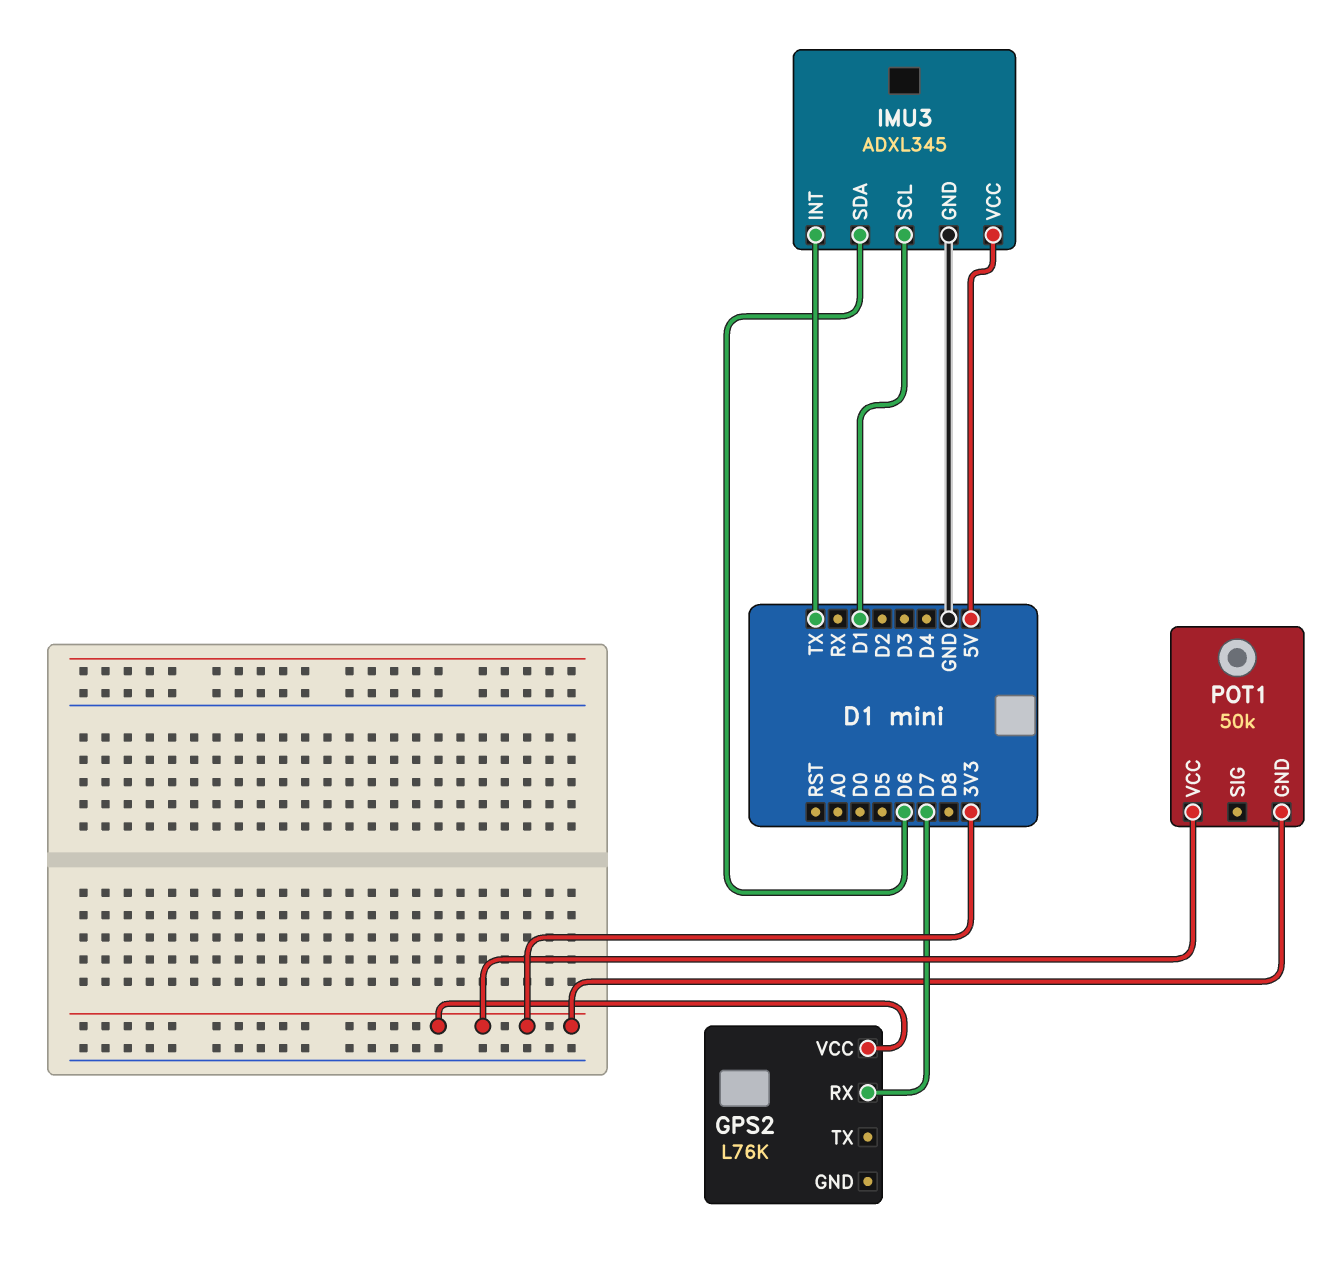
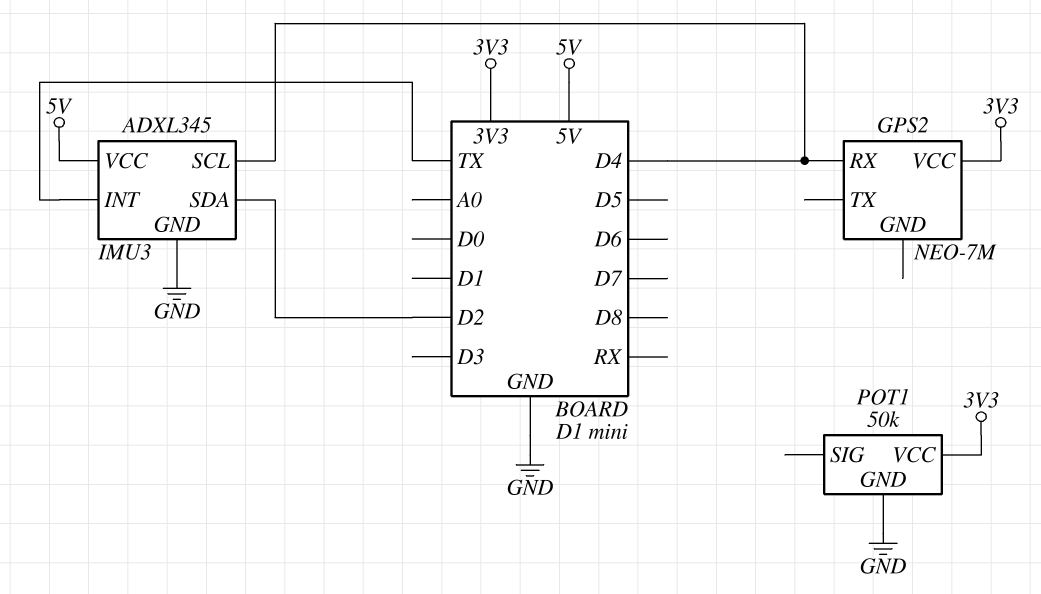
GPS2: L76K -> NEO-7M
GPS2 pin RX: D7 -> D4
IMU3 pin SCL: D1 -> D4
IMU3 pin SDA: D6 -> D2
POT1 pin GND: 3V3 -> GND

